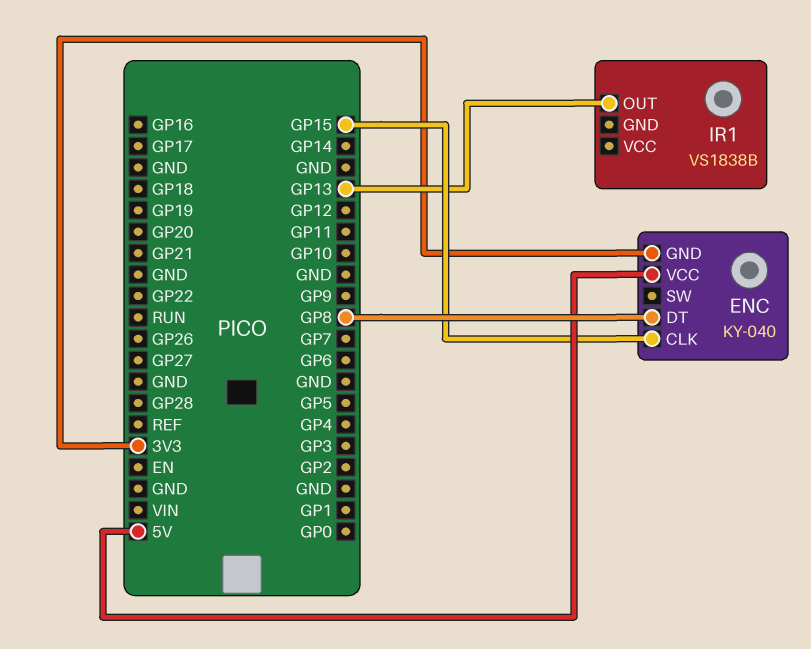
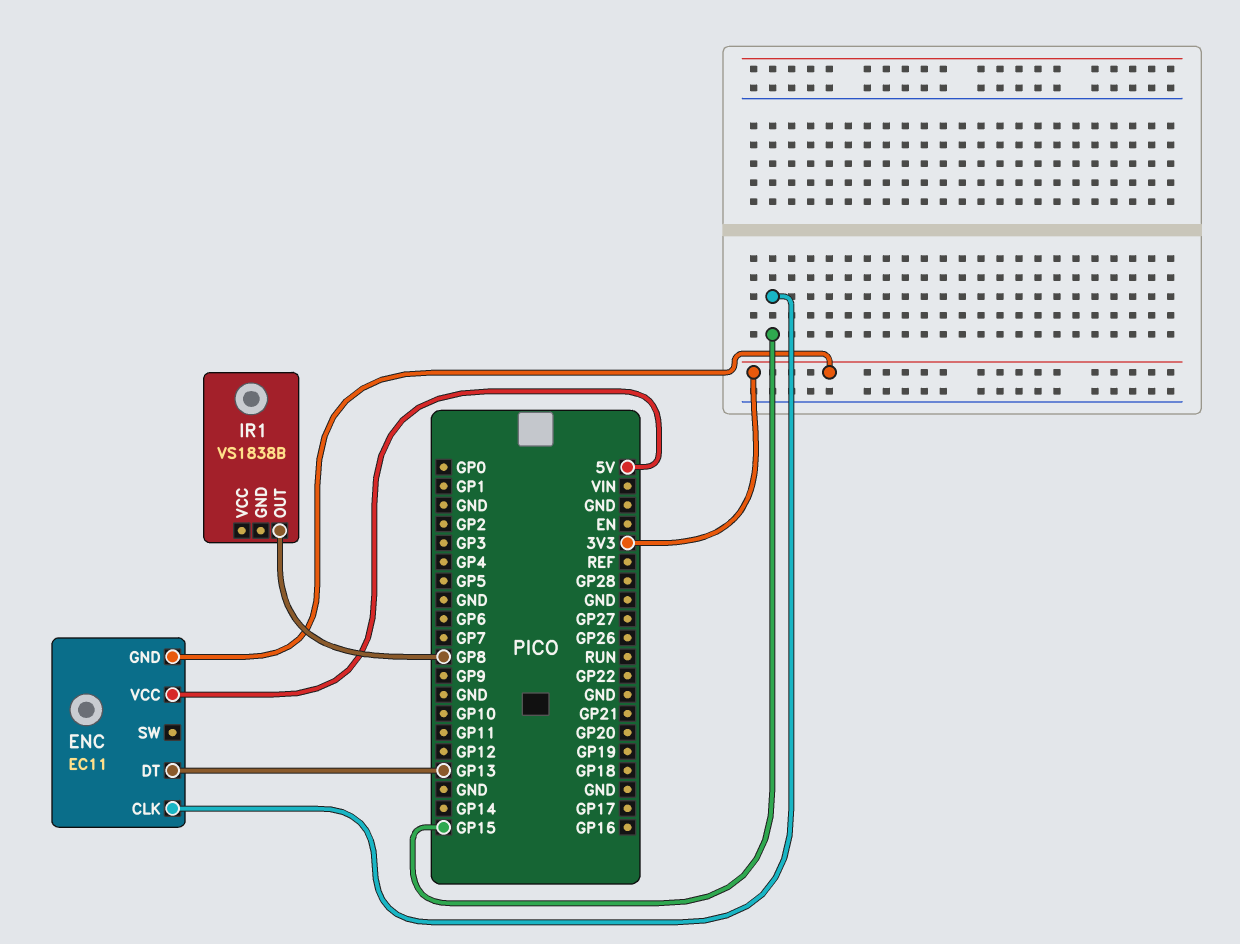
ENC: KY-040 -> EC11
ENC pin DT: GP8 -> GP13
IR1 pin OUT: GP13 -> GP8

